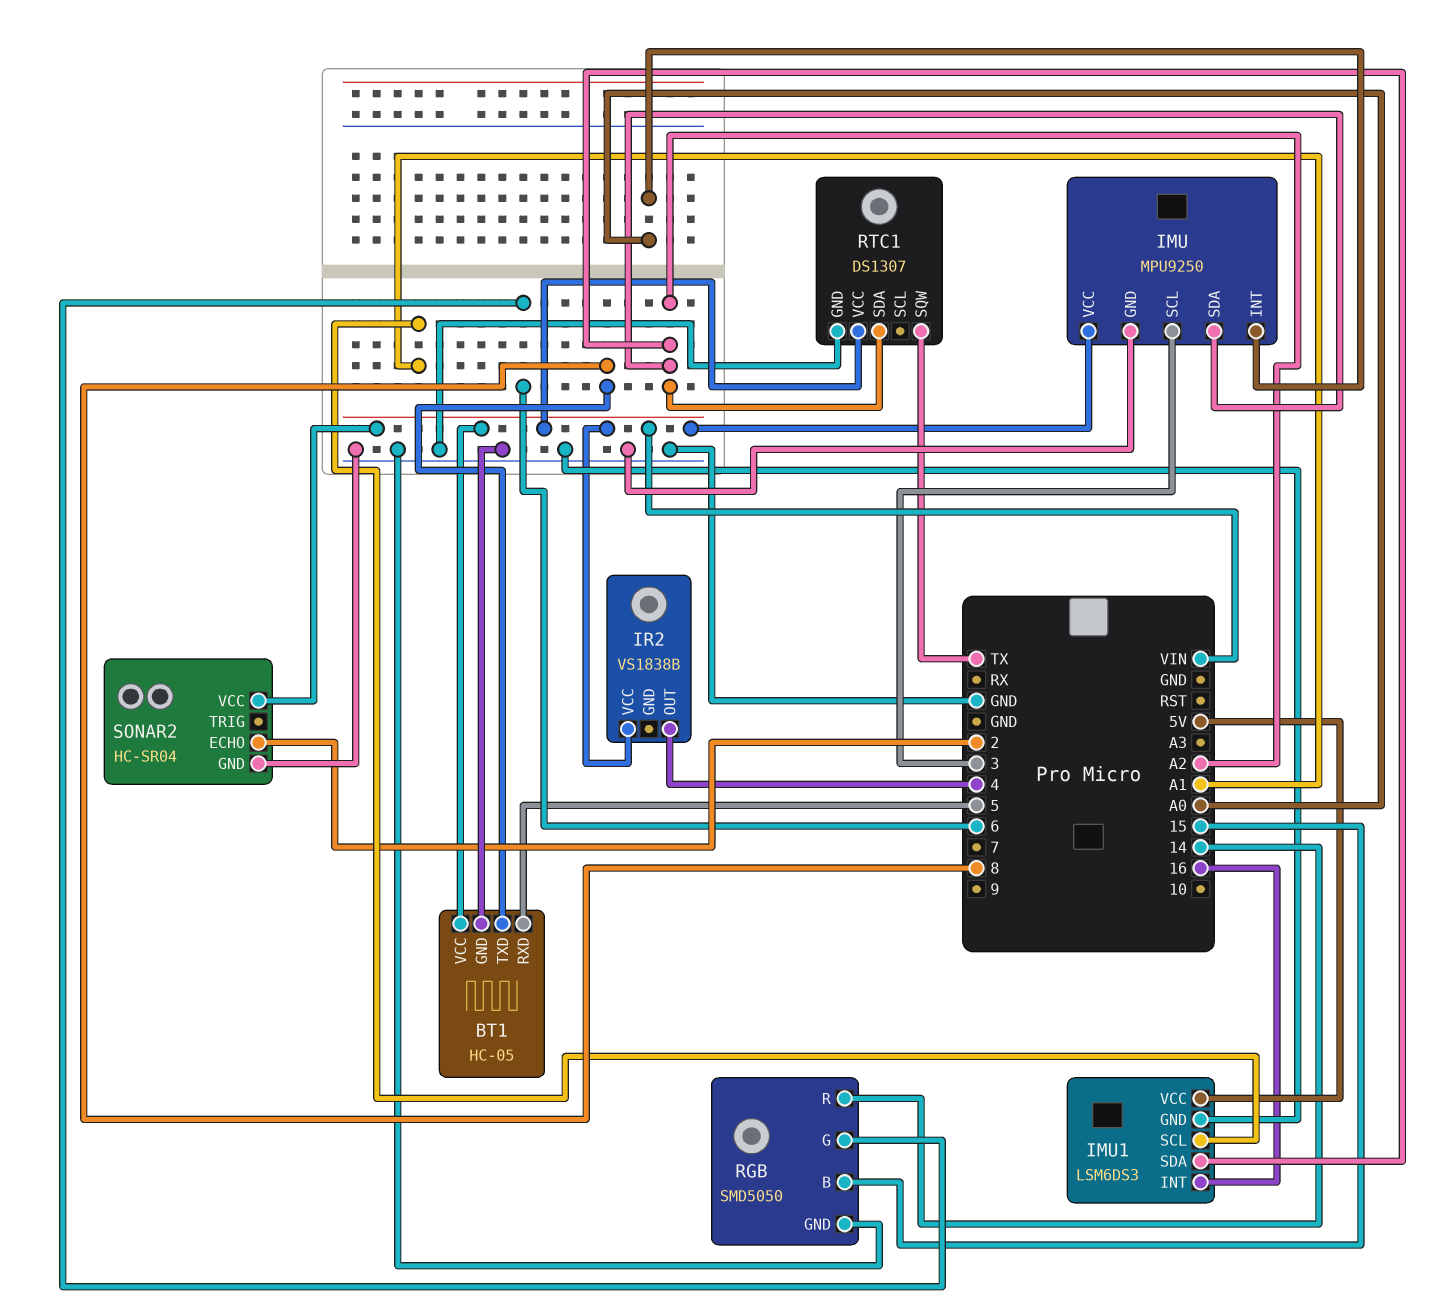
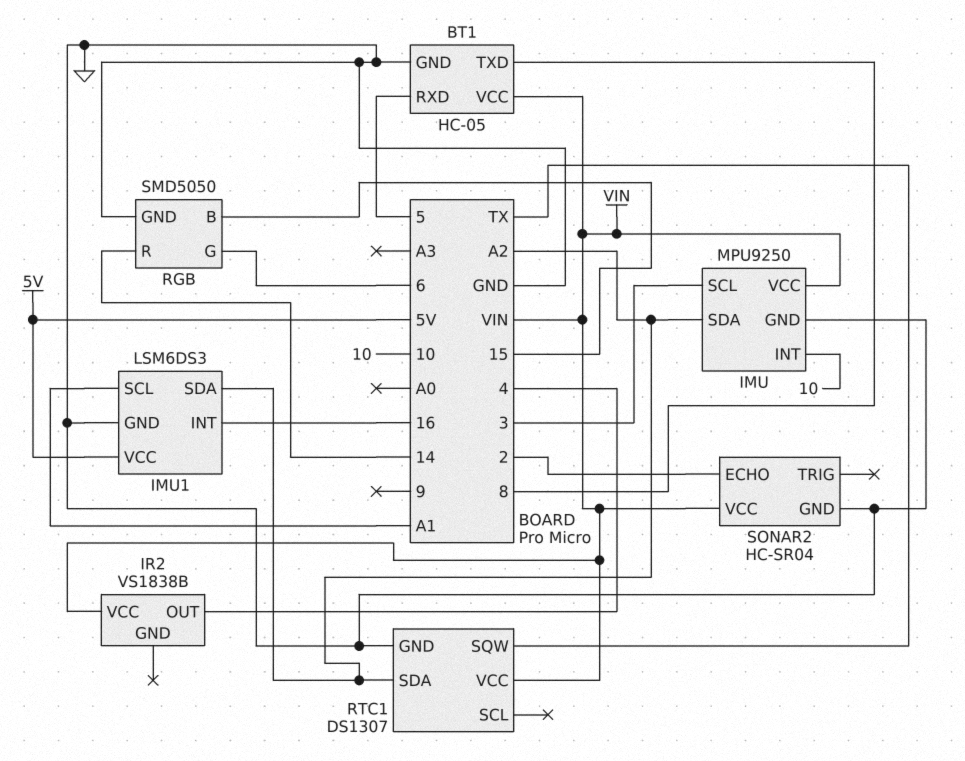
IMU pin INT: A0 -> 10

